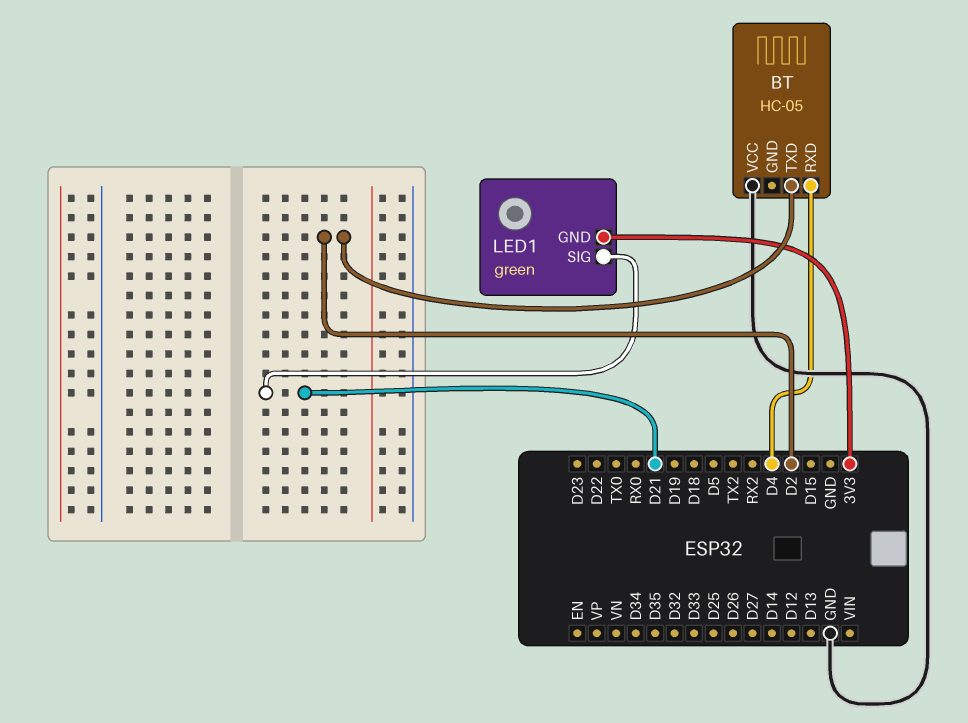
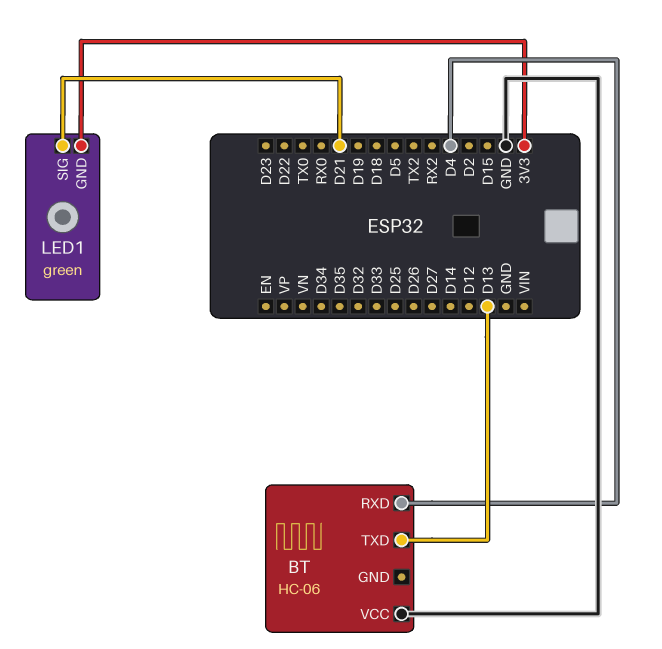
BT: HC-05 -> HC-06
BT pin TXD: D2 -> D13

